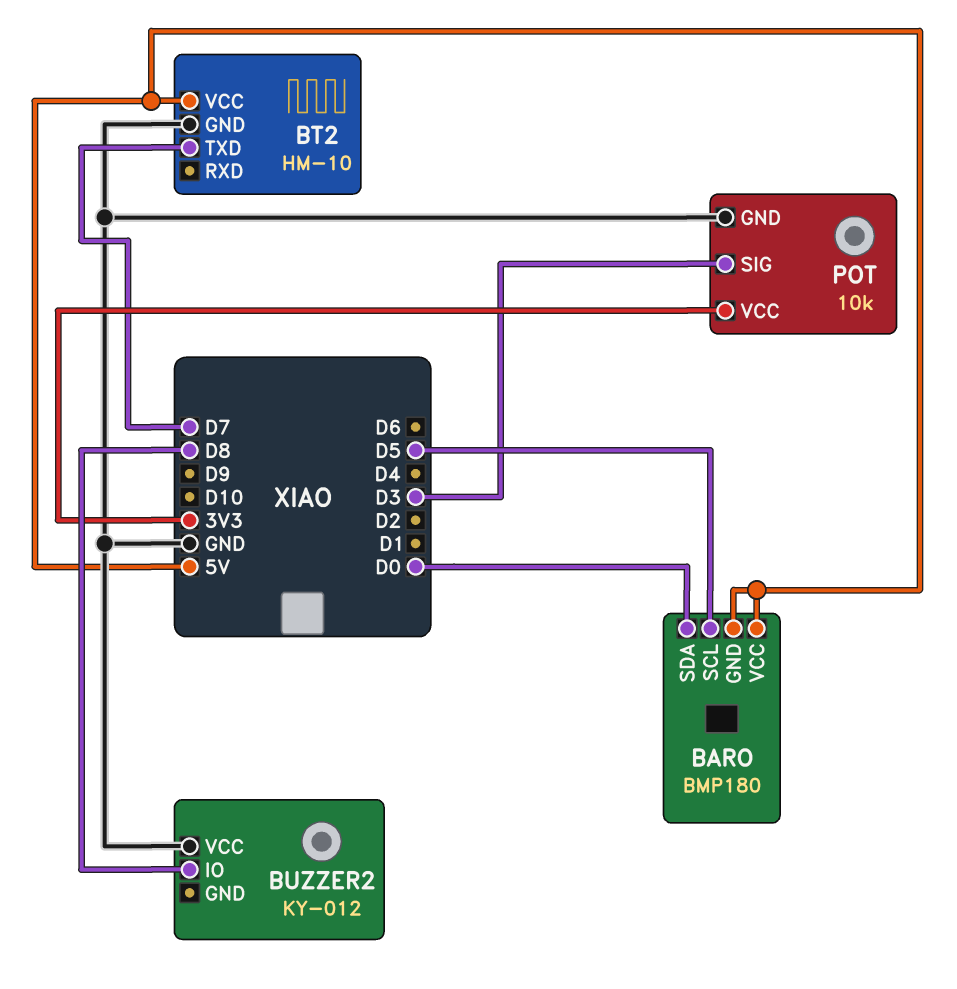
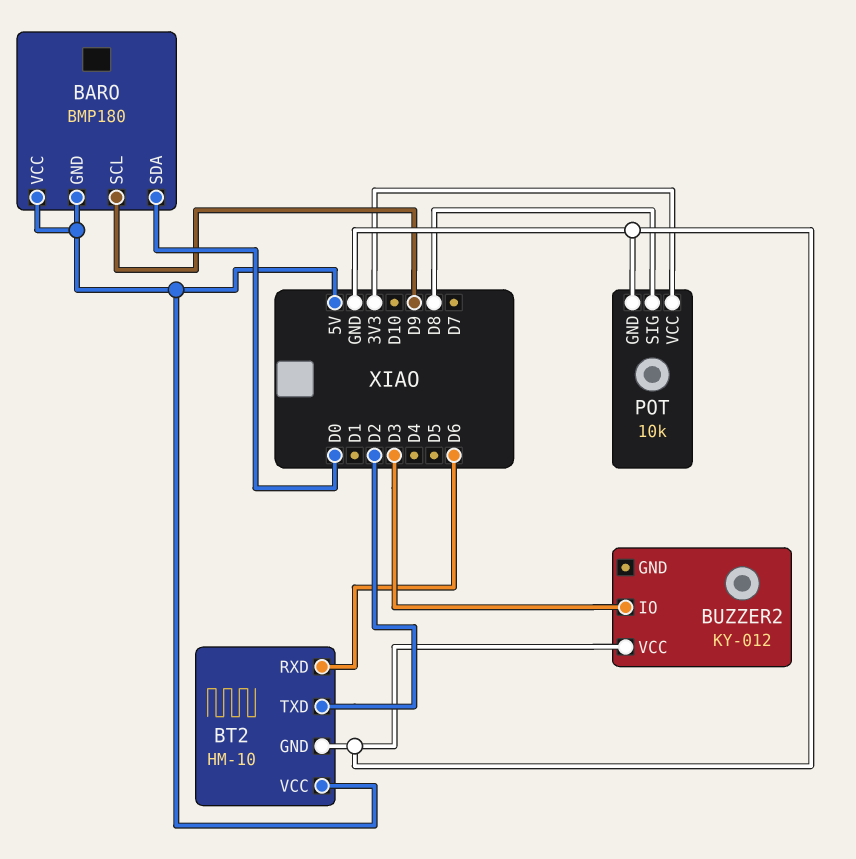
BARO pin SCL: D5 -> D9
BT2 pin RXD: none -> D6
BT2 pin TXD: D7 -> D2
BUZZER2 pin IO: D8 -> D3
POT pin SIG: D3 -> D8

